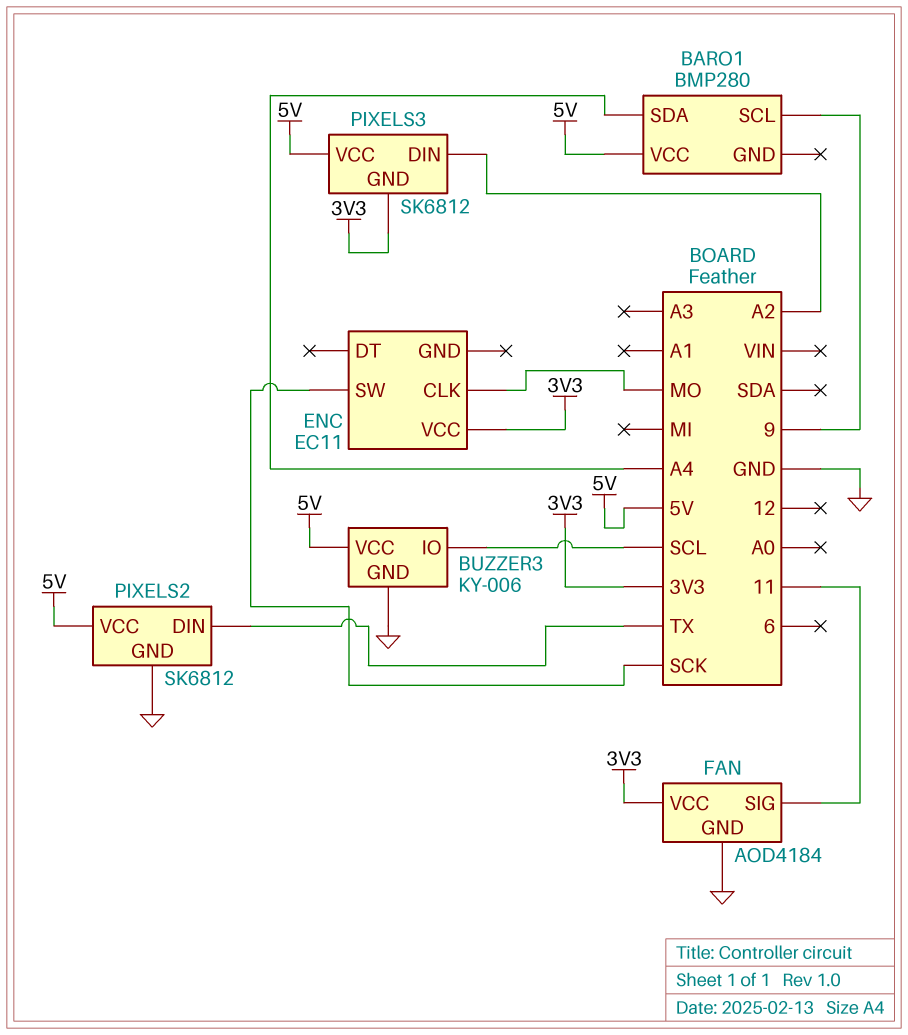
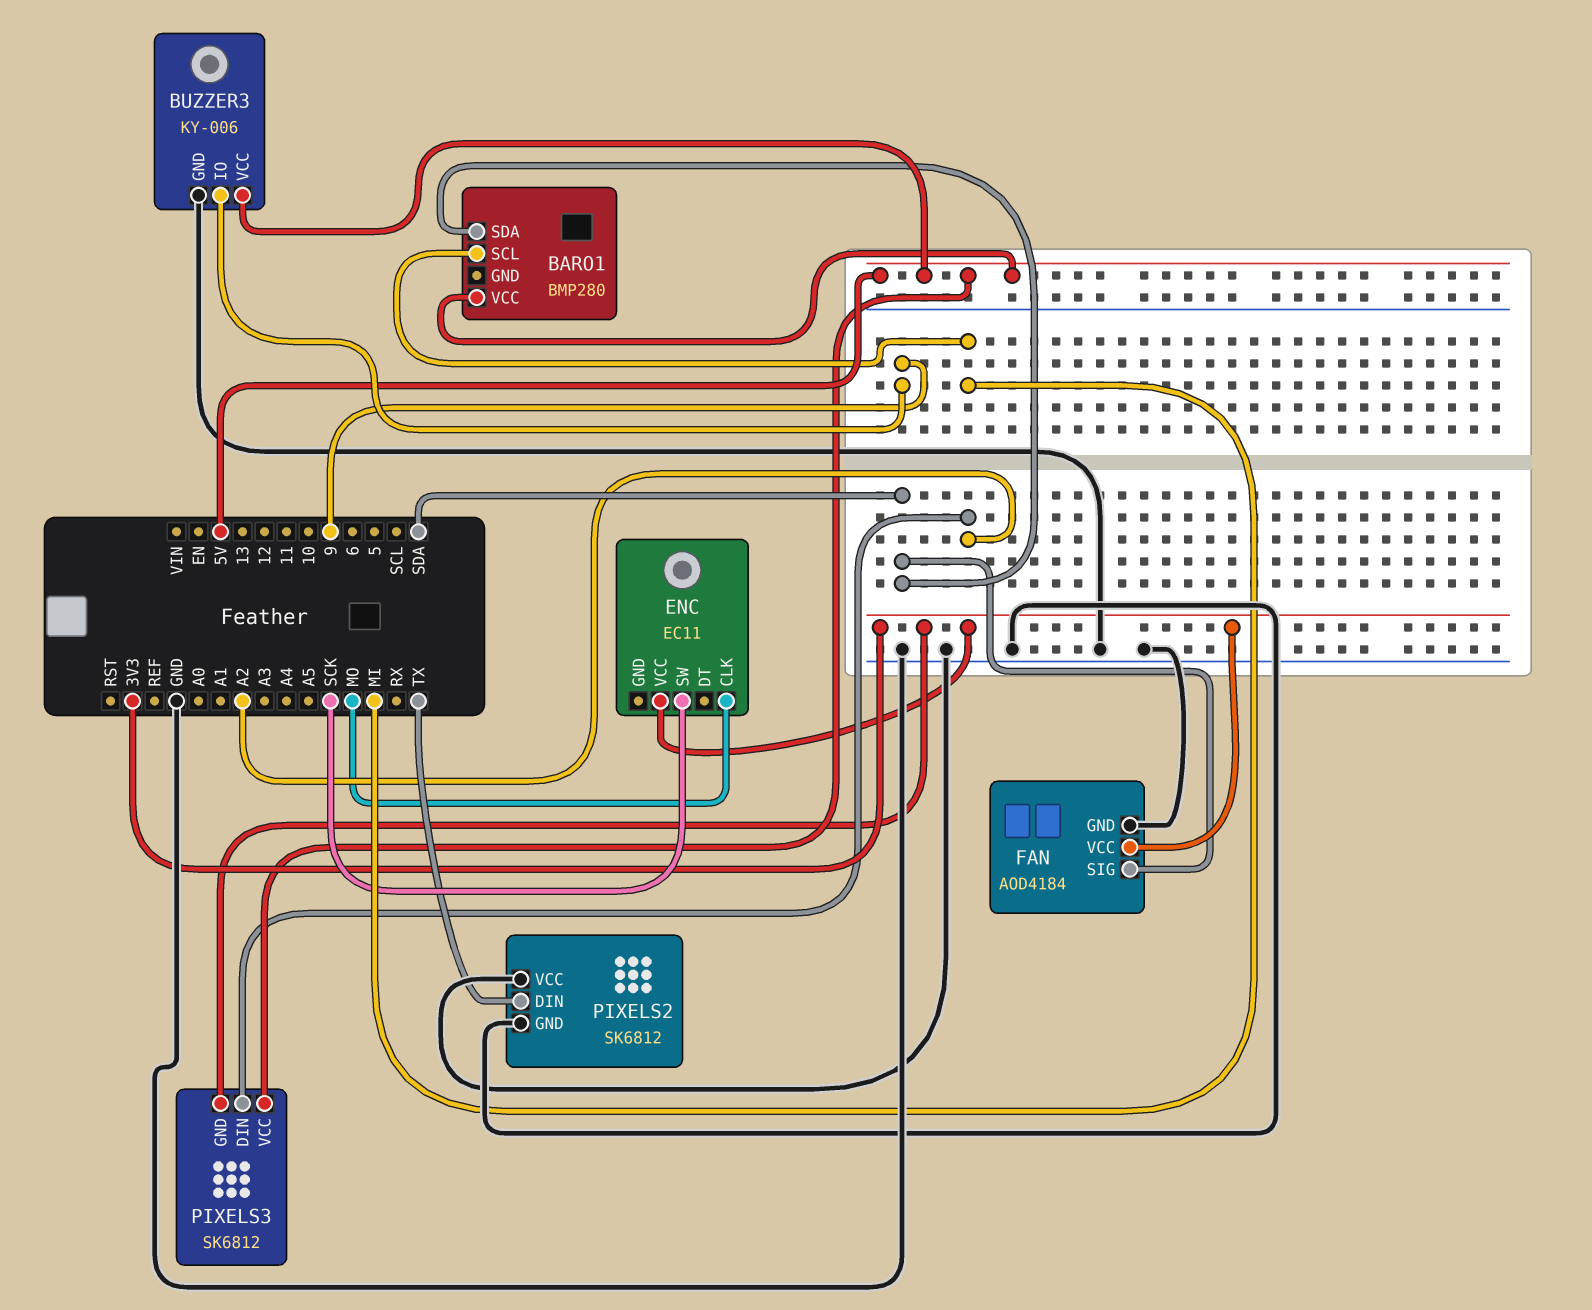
BARO1 pin SCL: 9 -> MI
BARO1 pin SDA: A4 -> SDA
BUZZER3 pin IO: SCL -> 9
FAN pin SIG: 11 -> SDA
PIXELS2 pin VCC: 5V -> GND

